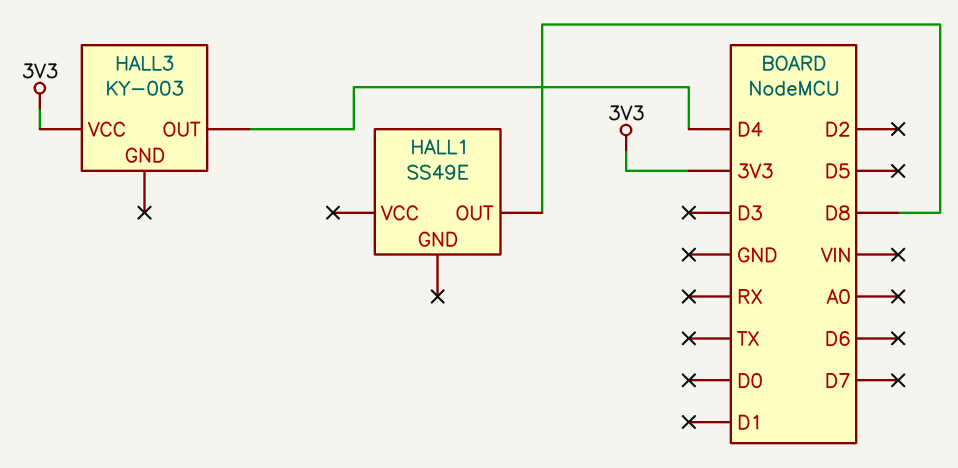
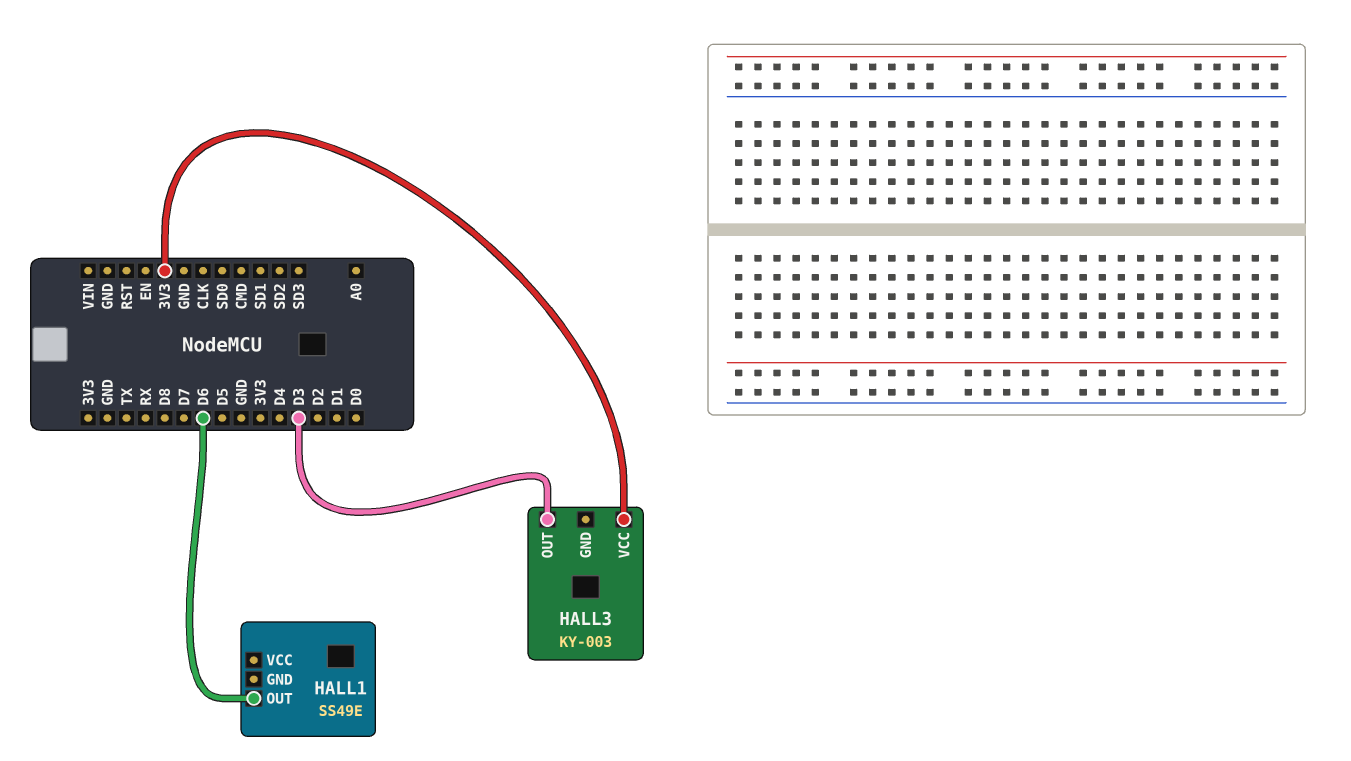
HALL1 pin OUT: D8 -> D6
HALL3 pin OUT: D4 -> D3

